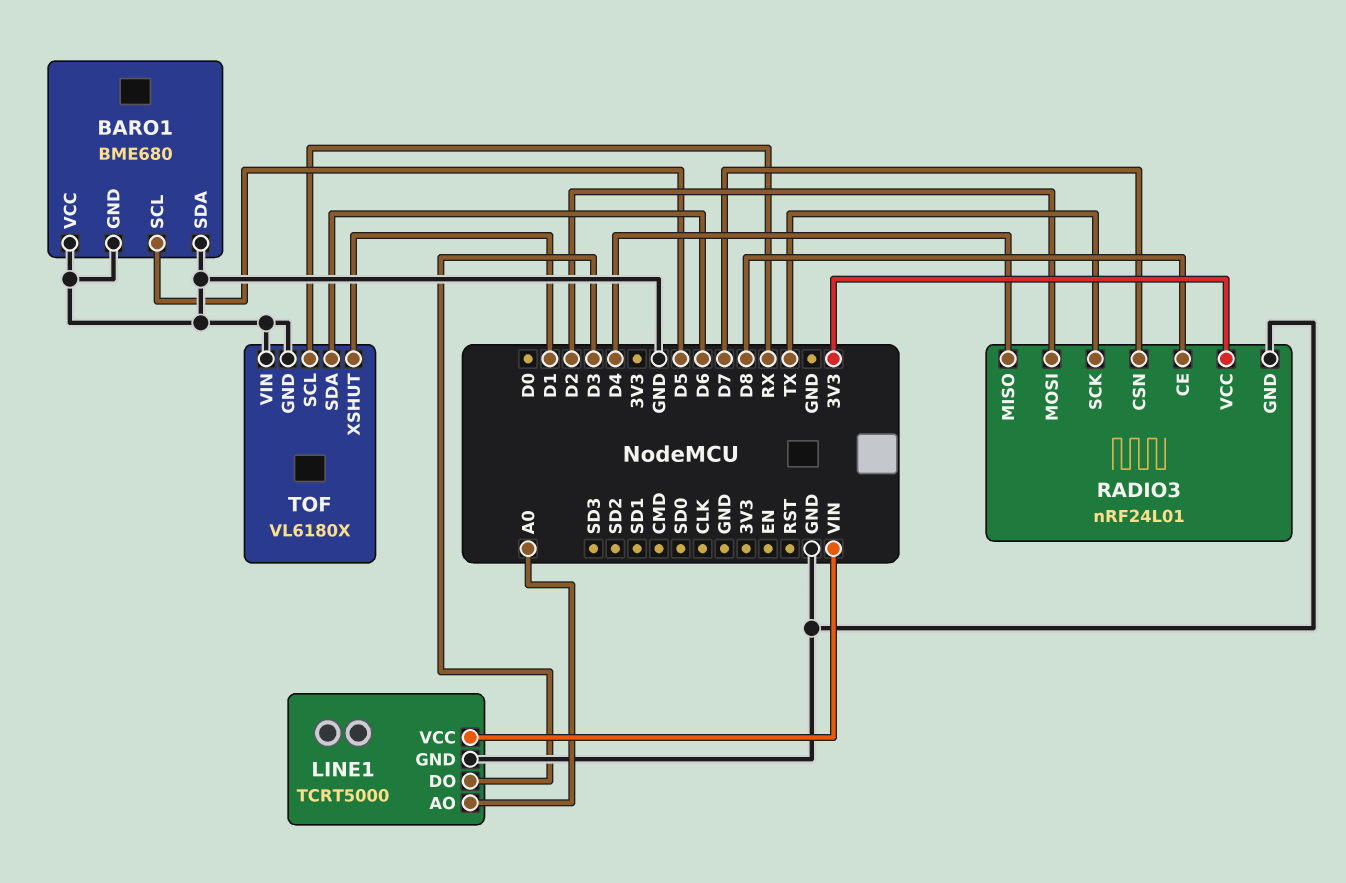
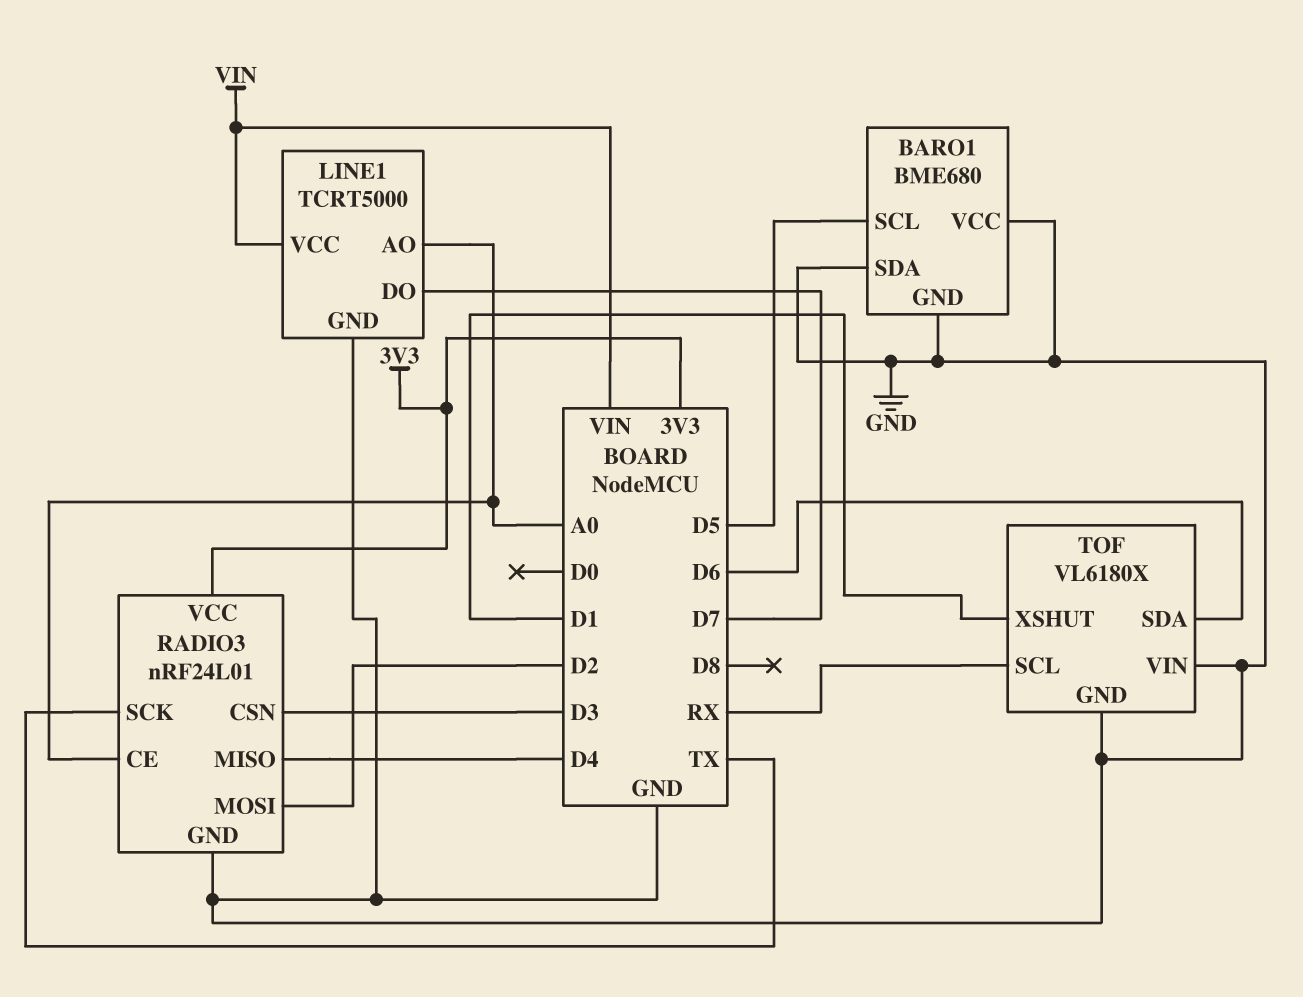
LINE1 pin DO: D3 -> D7
RADIO3 pin CE: D8 -> A0
RADIO3 pin CSN: D7 -> D3

